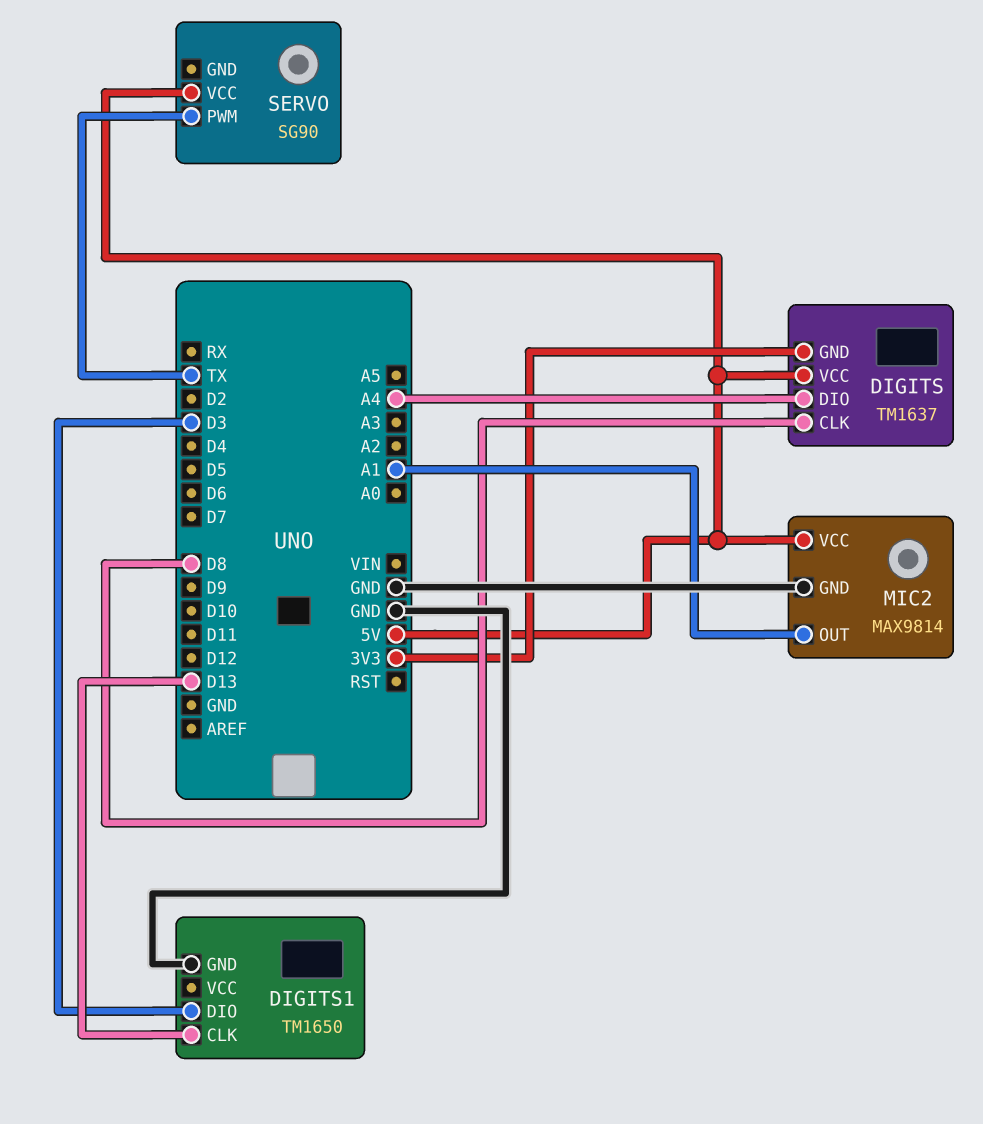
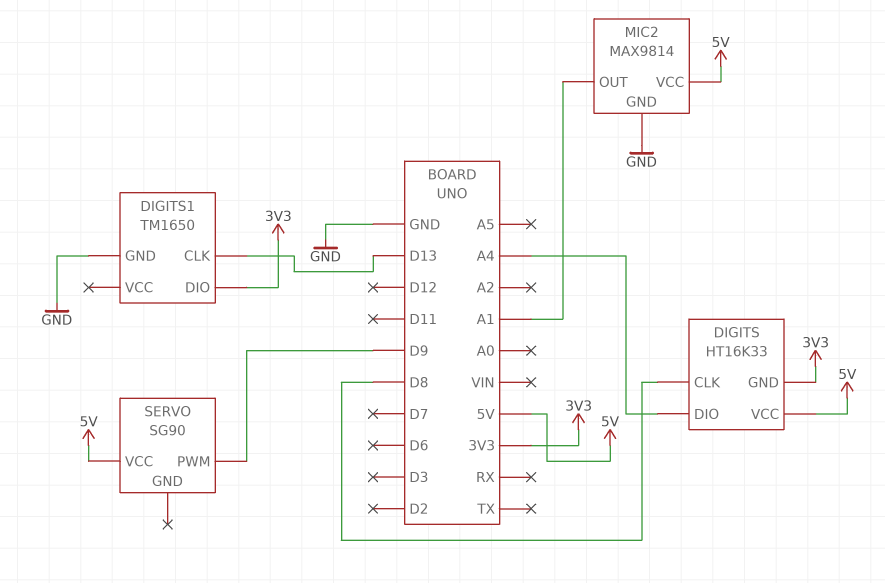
DIGITS: TM1637 -> HT16K33
DIGITS1 pin DIO: D3 -> 3V3
SERVO pin PWM: TX -> D9

